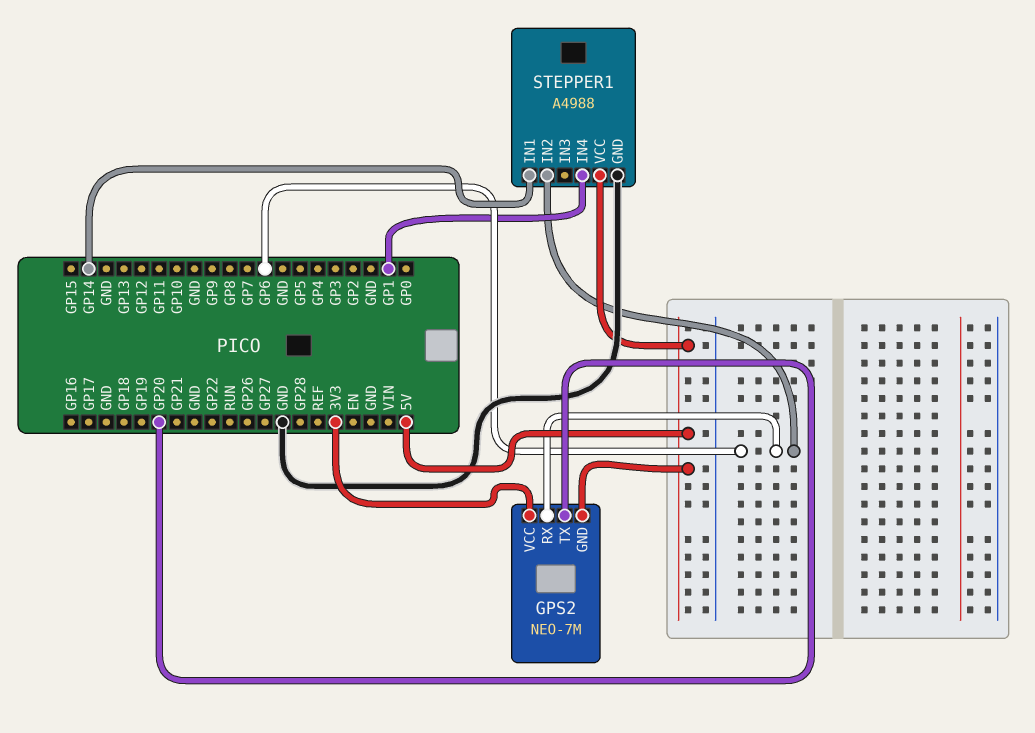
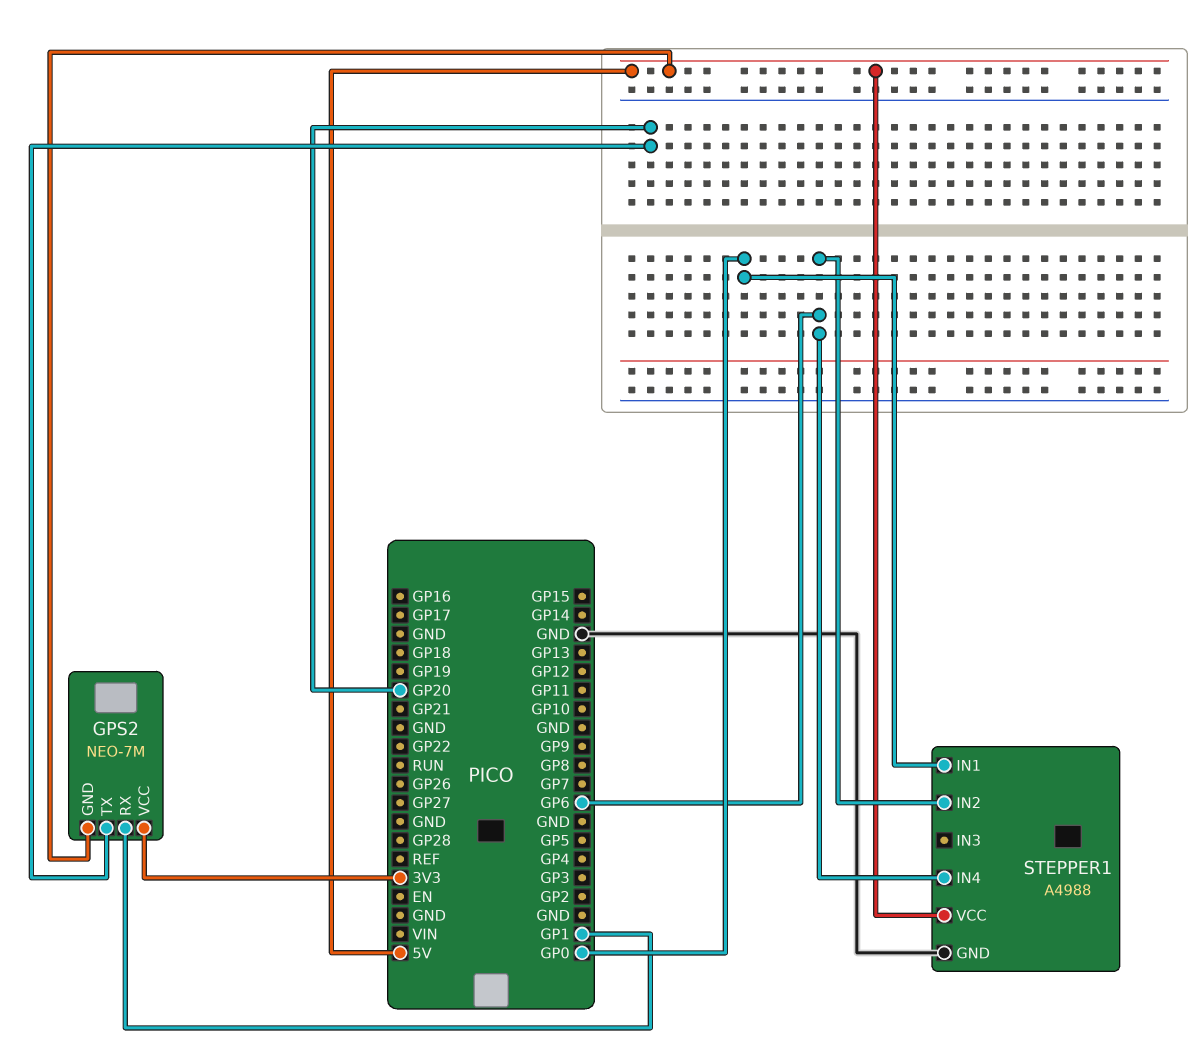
GPS2 pin RX: GP6 -> GP1
STEPPER1 pin IN1: GP14 -> GP0
STEPPER1 pin IN4: GP1 -> GP6

